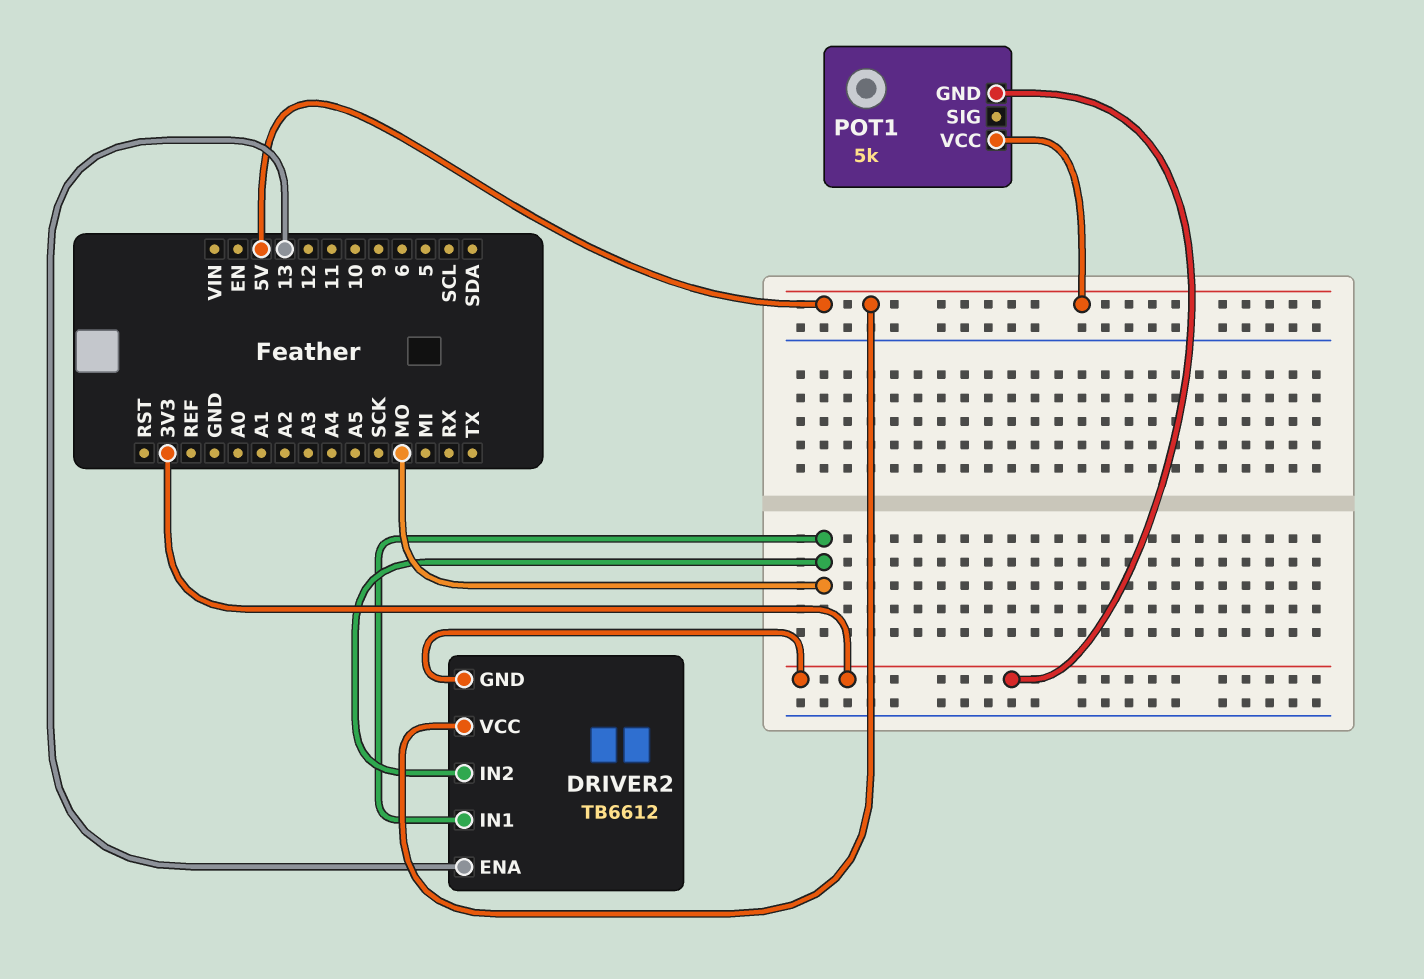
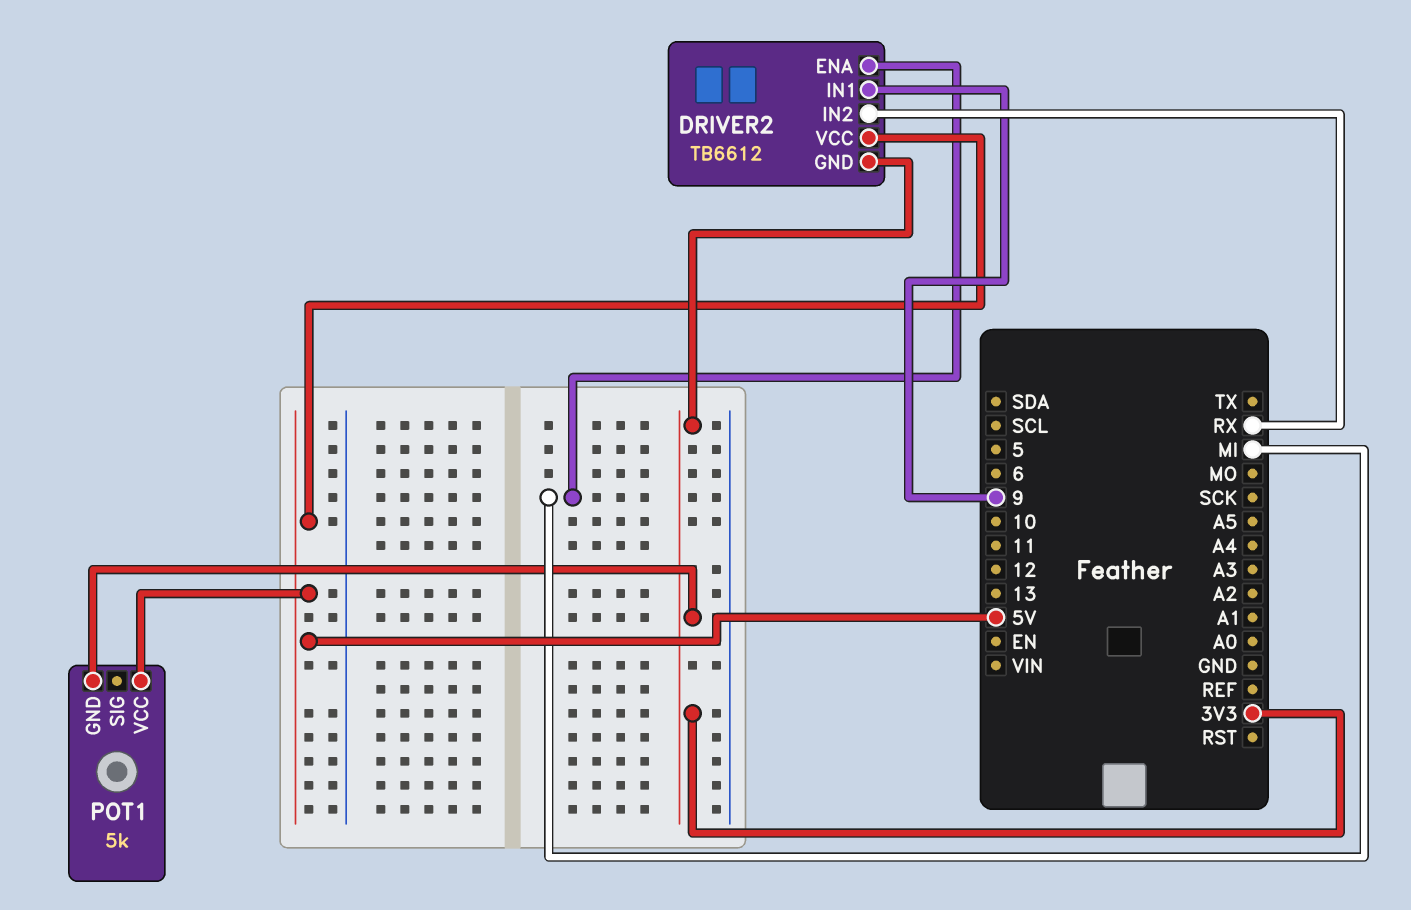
DRIVER2 pin ENA: 13 -> MI
DRIVER2 pin IN1: MO -> 9
DRIVER2 pin IN2: MO -> RX

